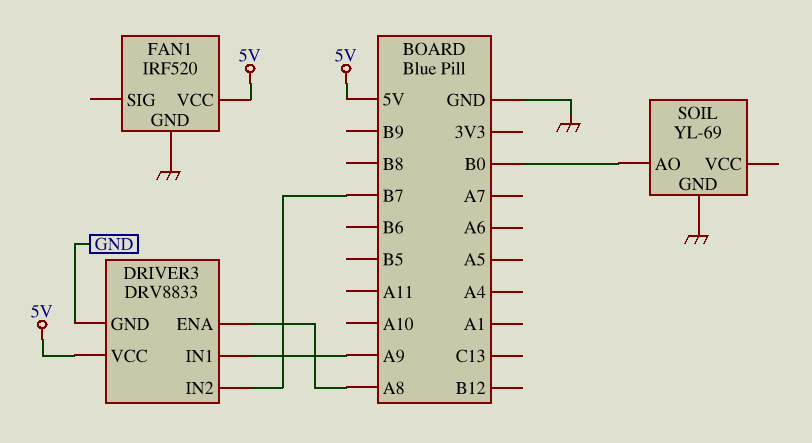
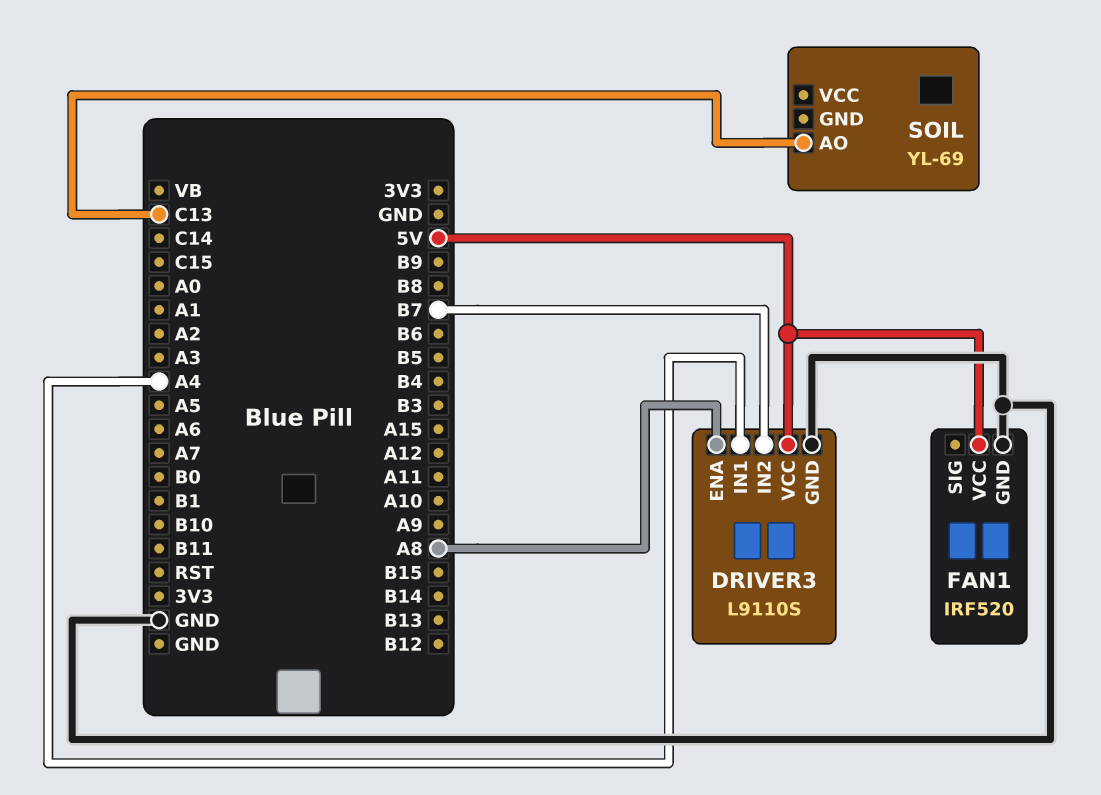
DRIVER3: DRV8833 -> L9110S
DRIVER3 pin IN1: A9 -> A4
SOIL pin AO: B0 -> C13
SOIL pin GND: GND -> none

